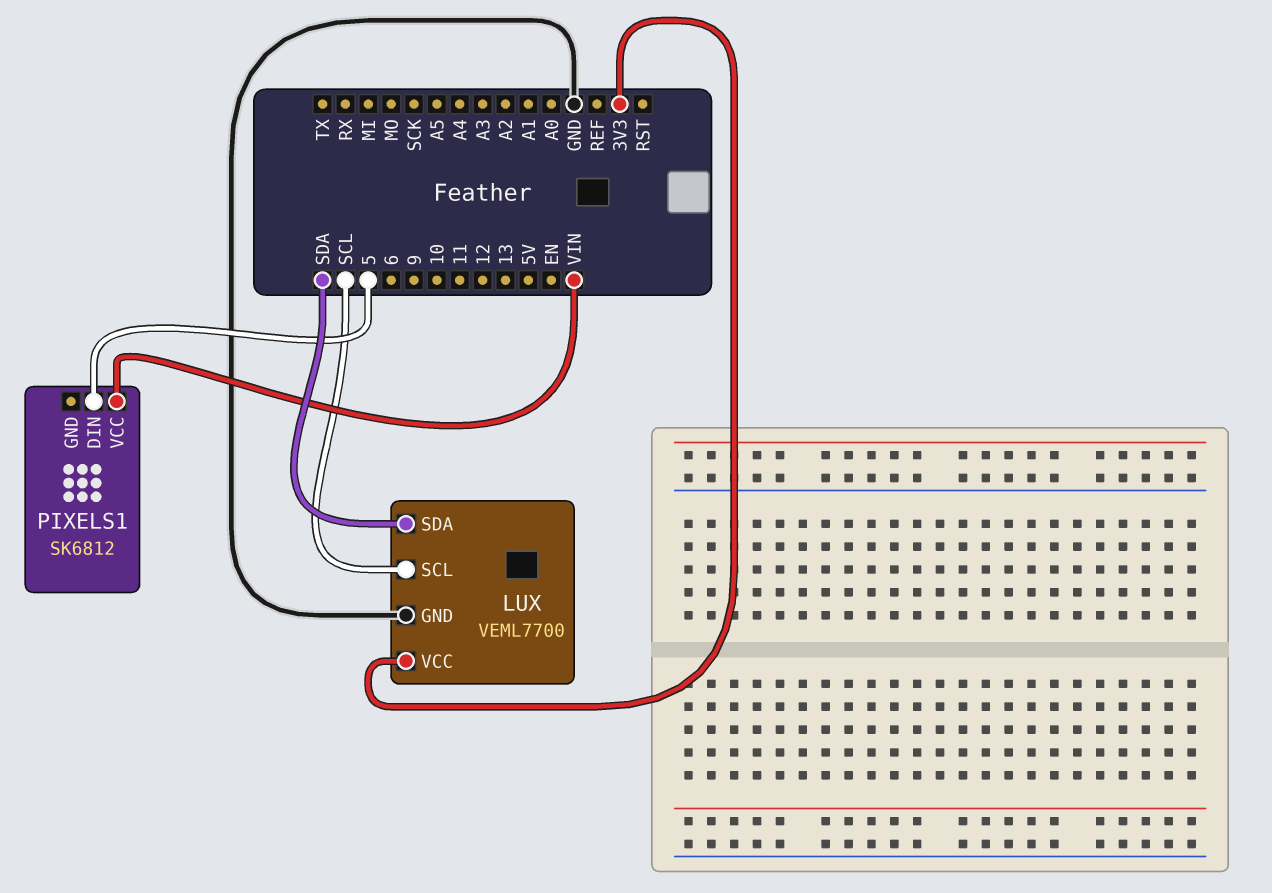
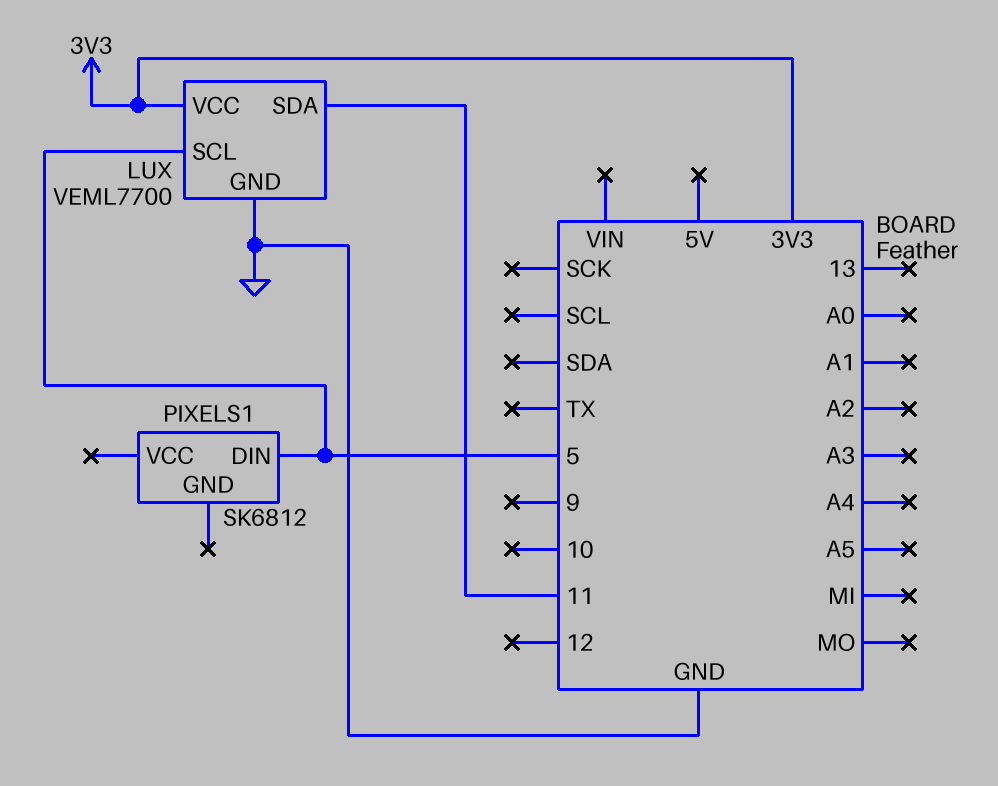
LUX pin SCL: SCL -> 5
LUX pin SDA: SDA -> 11
PIXELS1 pin VCC: VIN -> none

